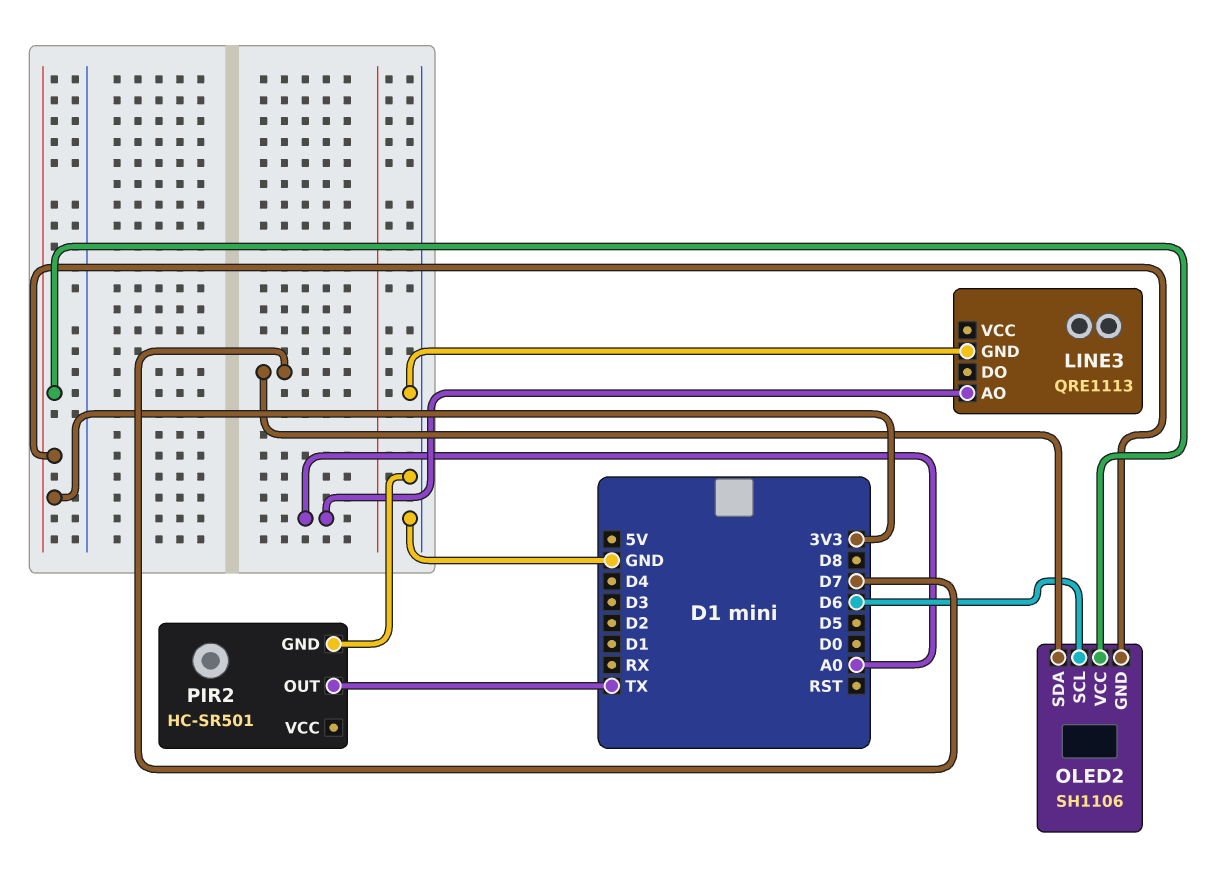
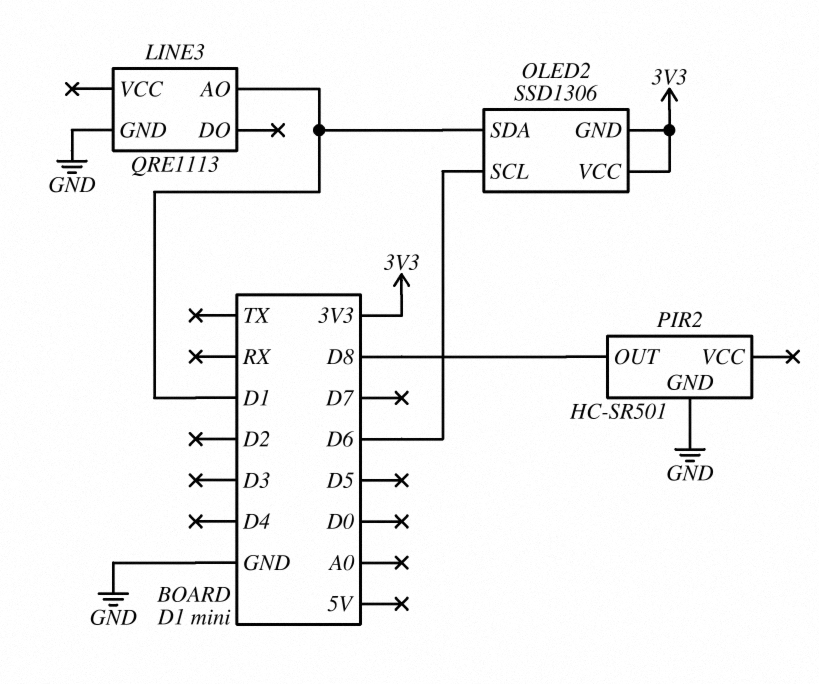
LINE3 pin AO: A0 -> D1
OLED2: SH1106 -> SSD1306
OLED2 pin SDA: D7 -> D1
PIR2 pin OUT: TX -> D8

